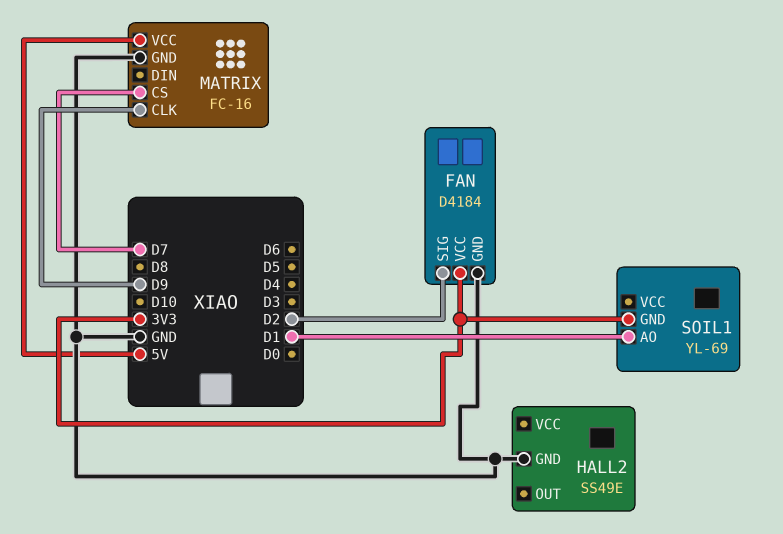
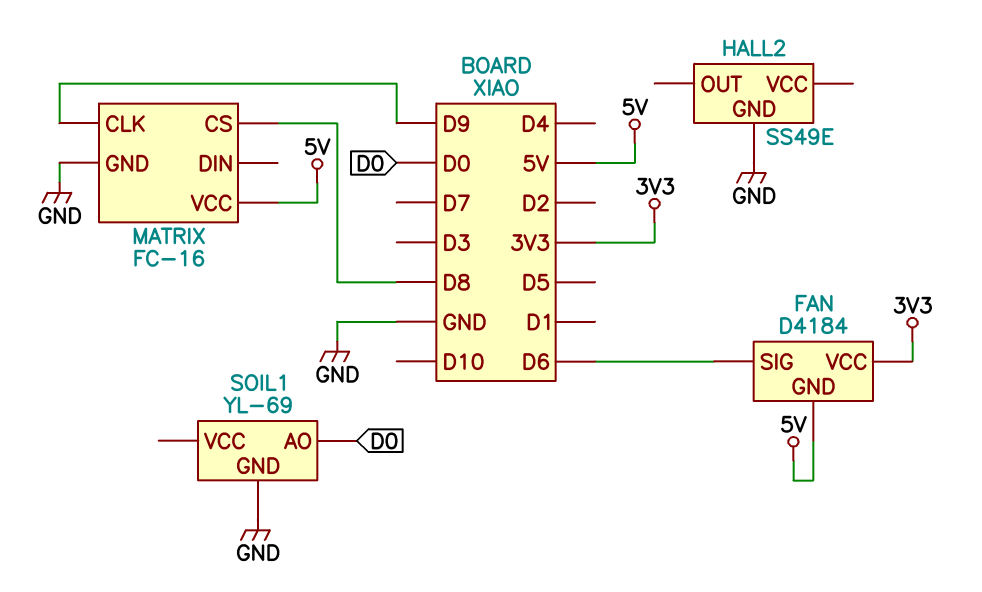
FAN pin GND: GND -> 5V
FAN pin SIG: D2 -> D6
MATRIX pin CS: D7 -> D8
SOIL1 pin AO: D1 -> D0
SOIL1 pin GND: 3V3 -> GND

